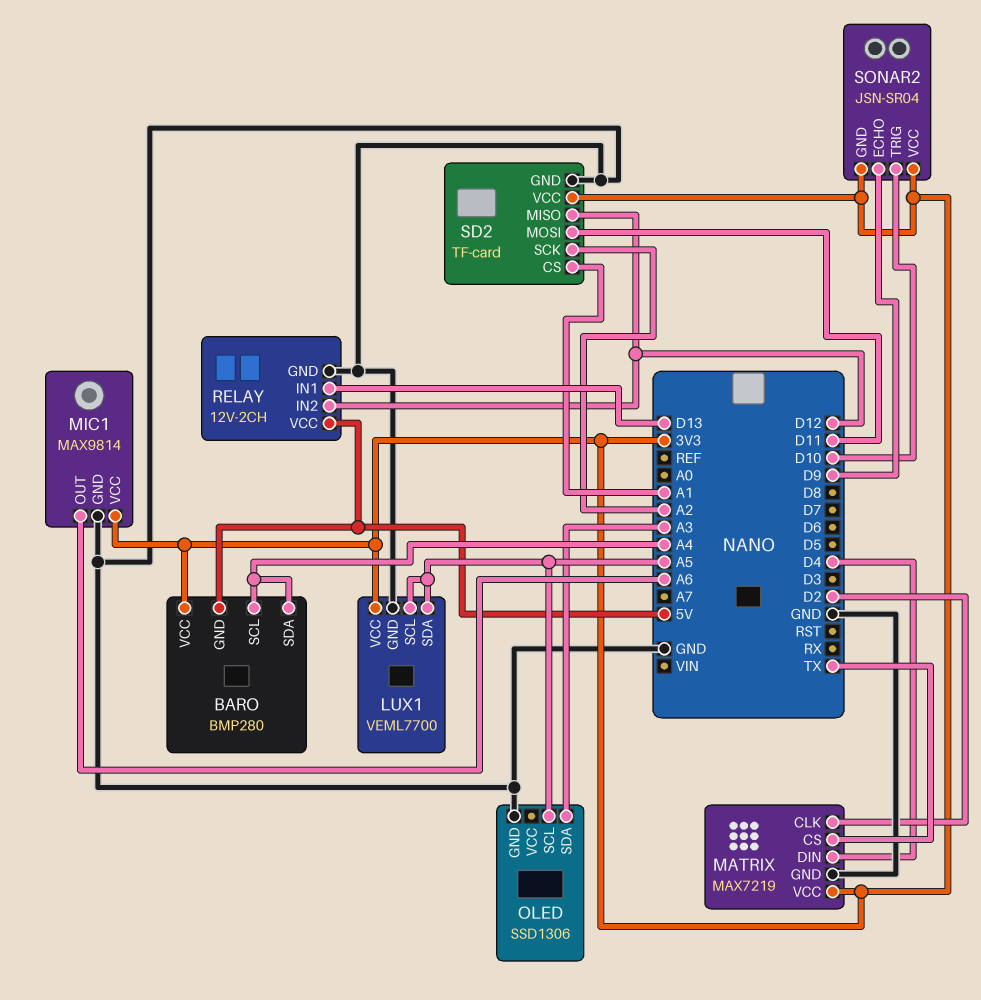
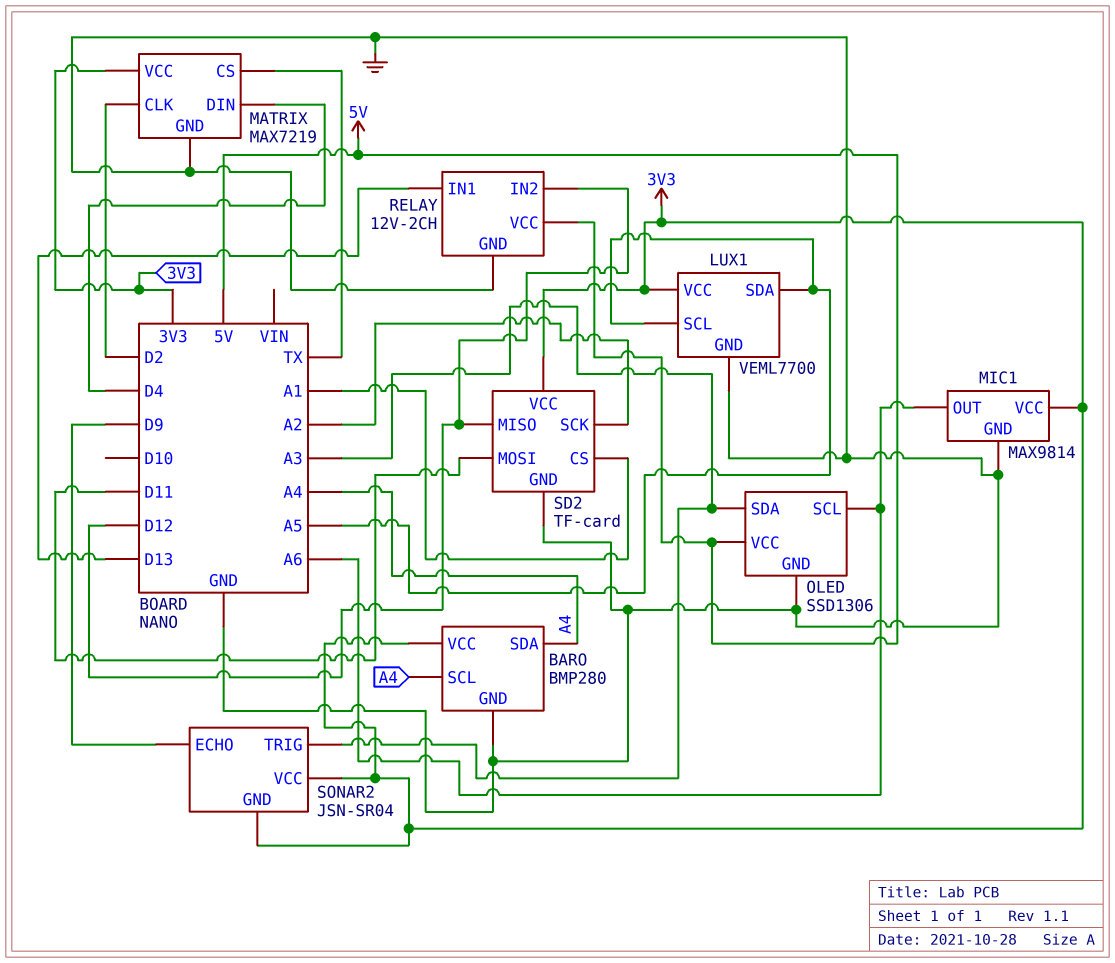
BARO pin GND: 5V -> GND
OLED pin SCL: A5 -> A6
OLED pin VCC: none -> 5V
SONAR2 pin TRIG: D10 -> A3

